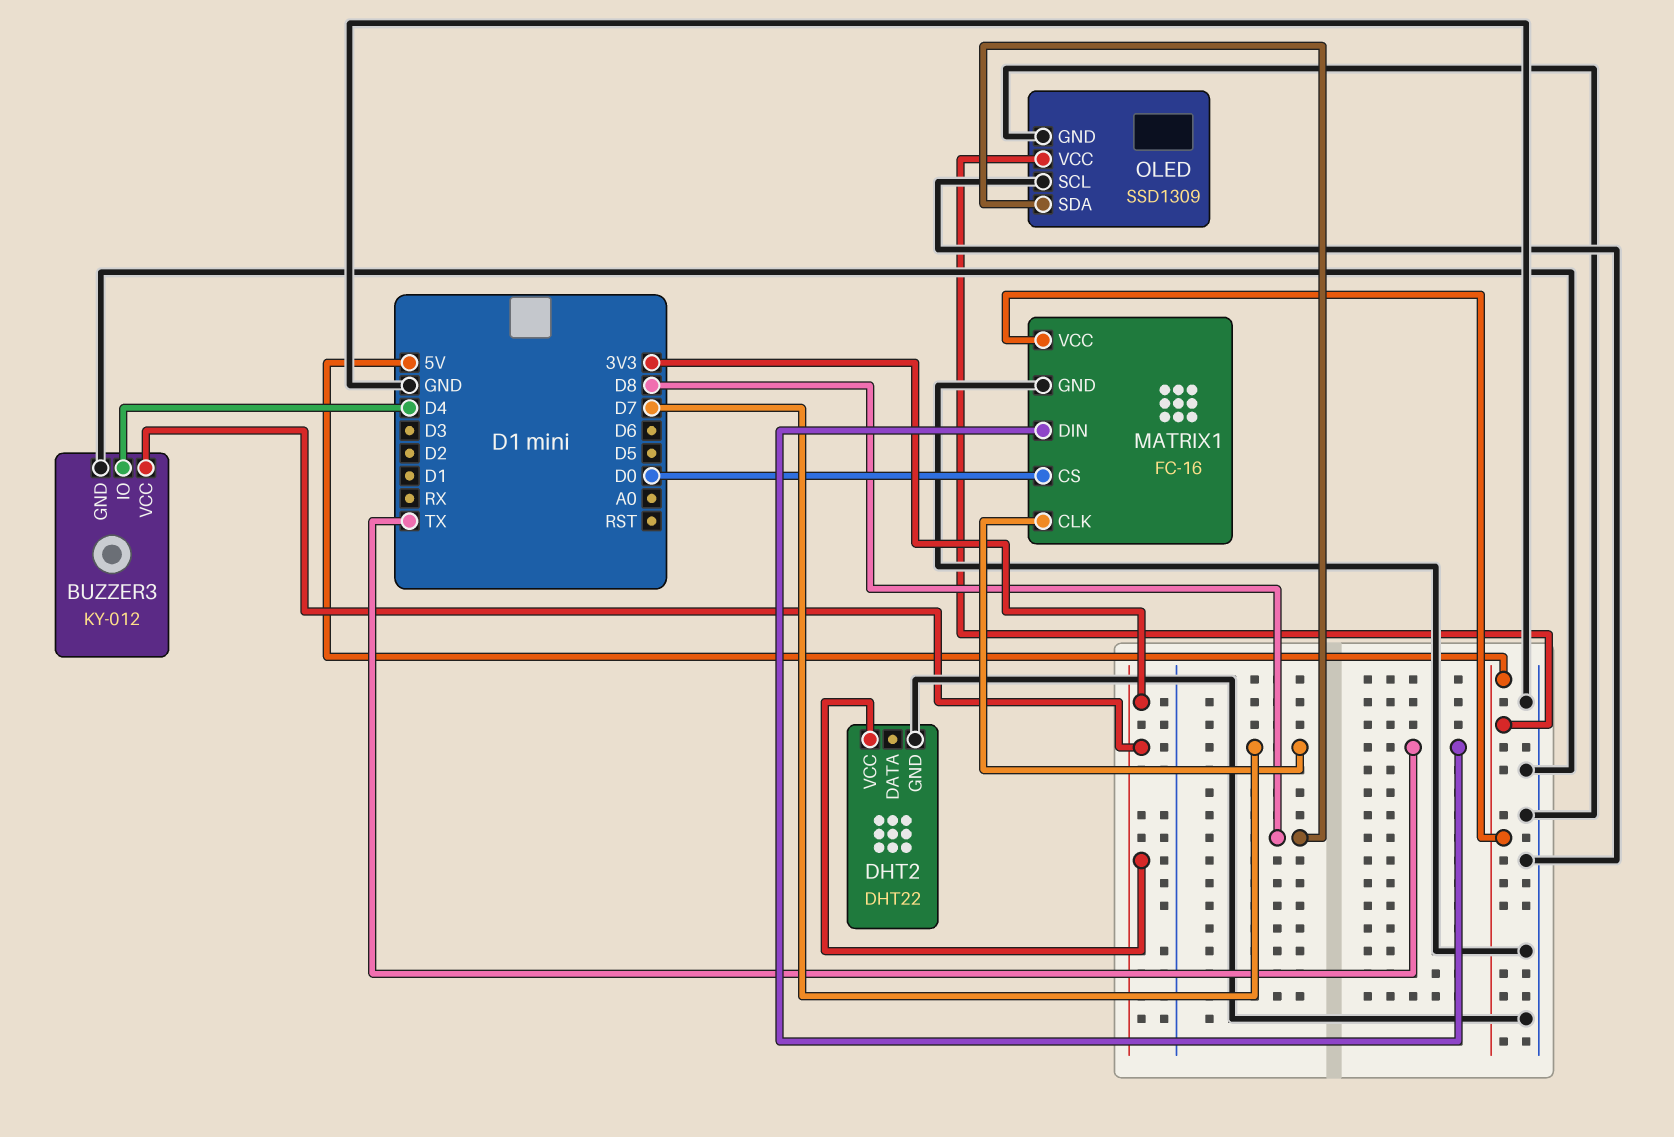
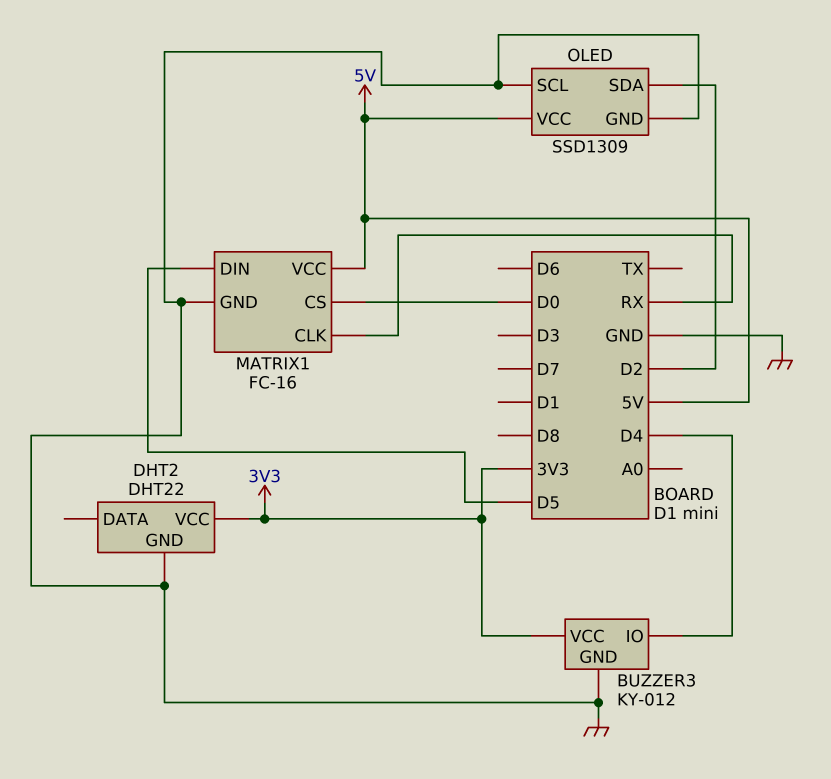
MATRIX1 pin CLK: D7 -> RX
MATRIX1 pin DIN: TX -> D5
OLED pin SDA: D8 -> D2

